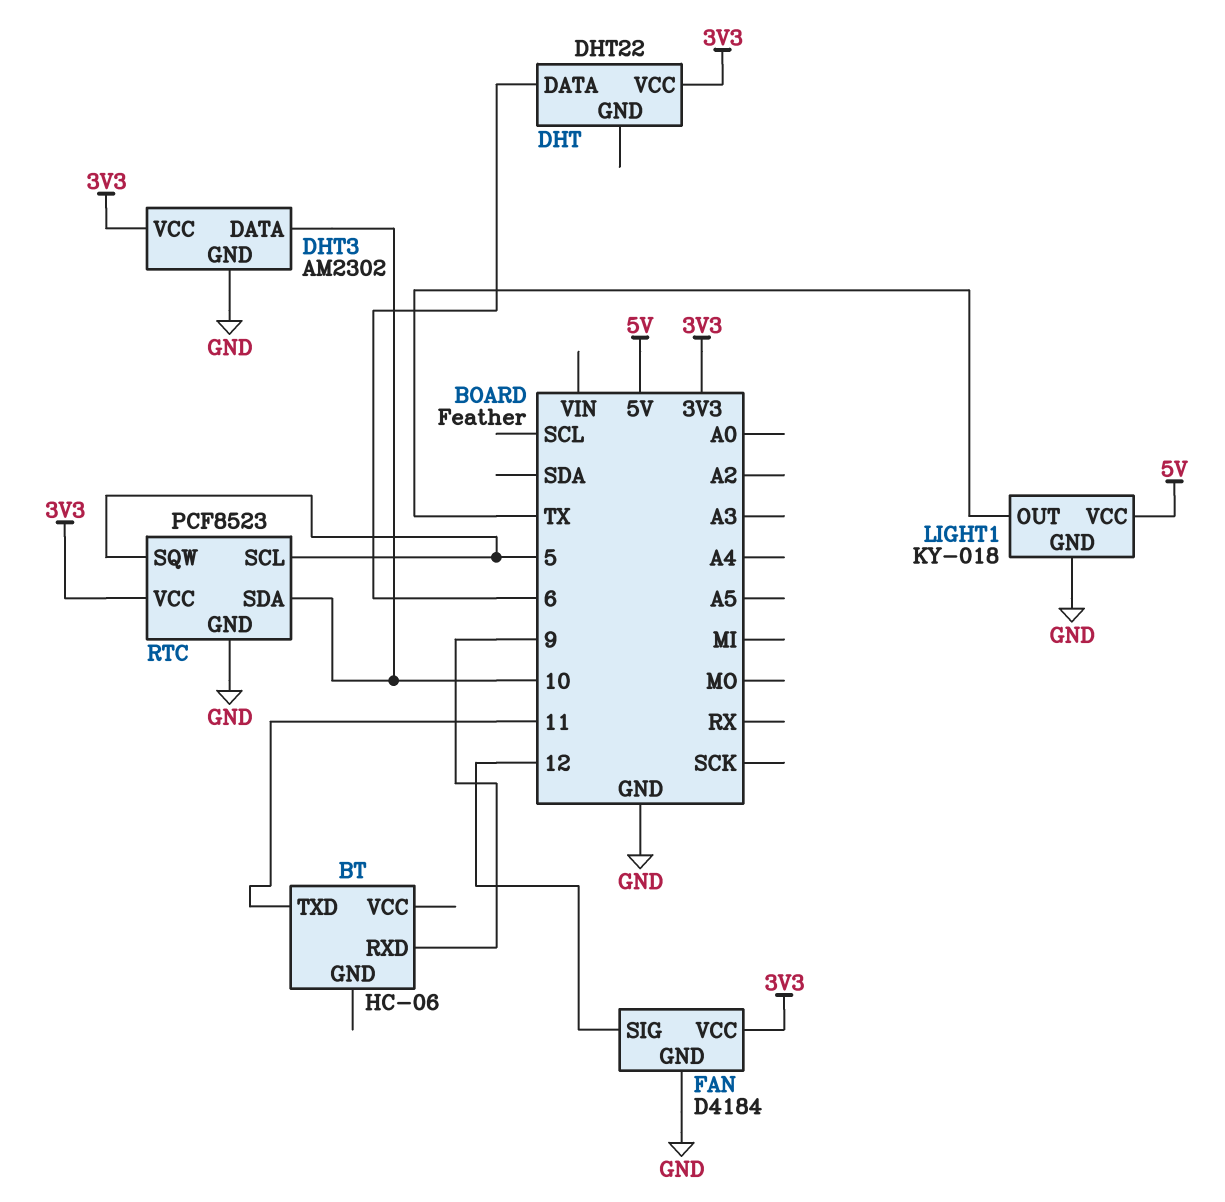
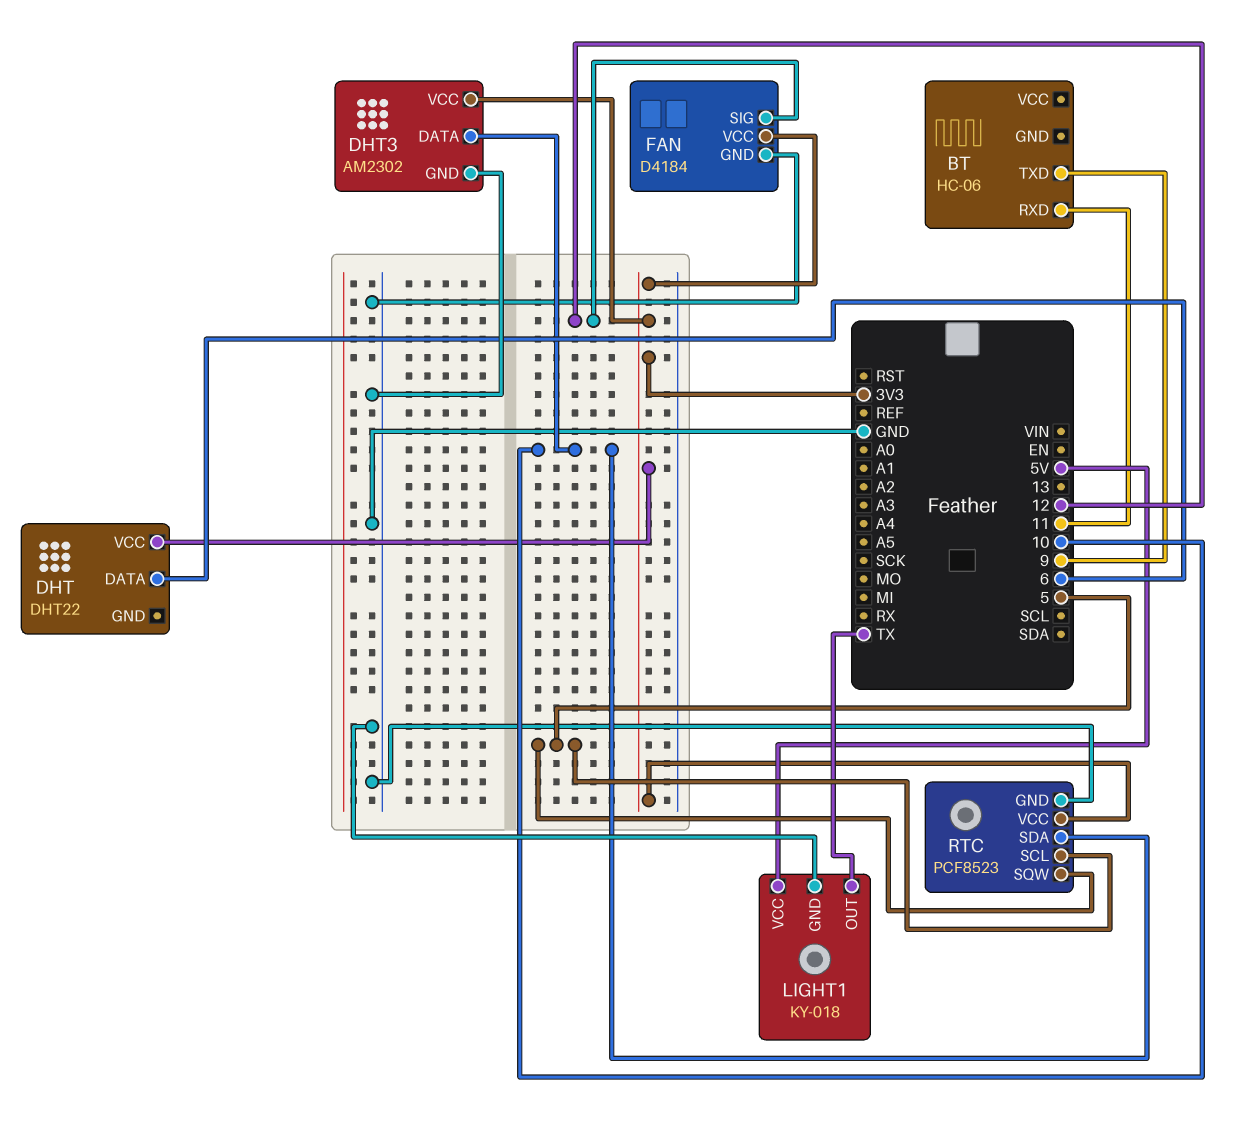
BT pin RXD: 9 -> 11
BT pin TXD: 11 -> 9

